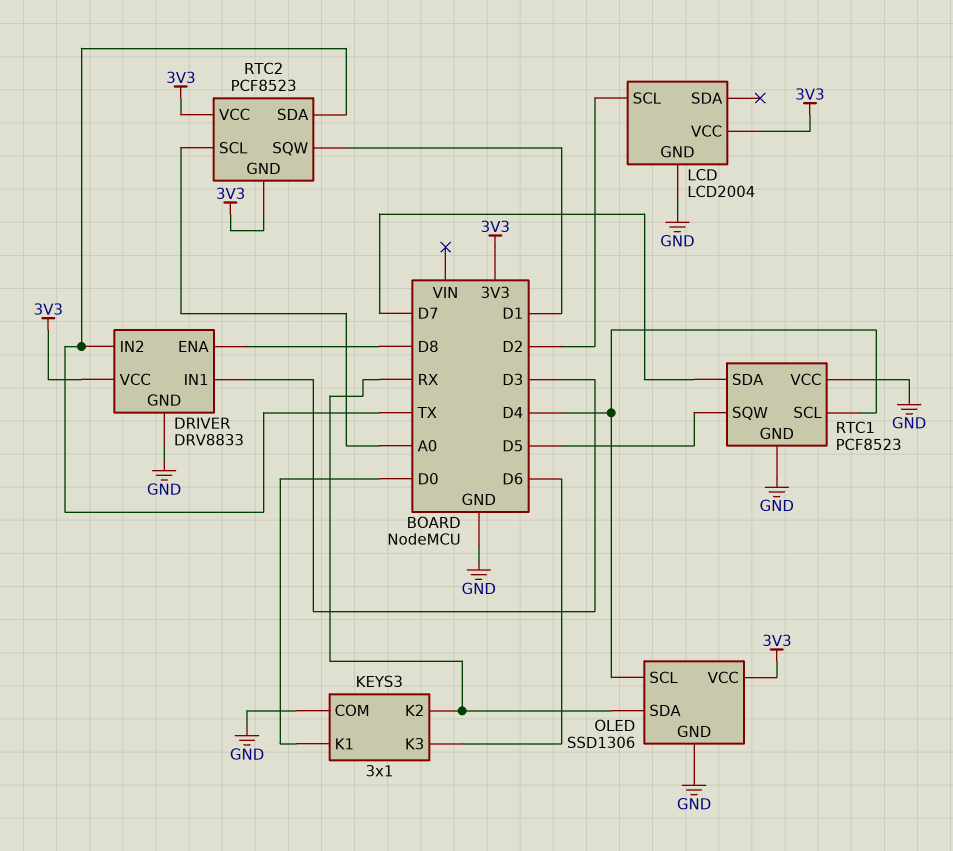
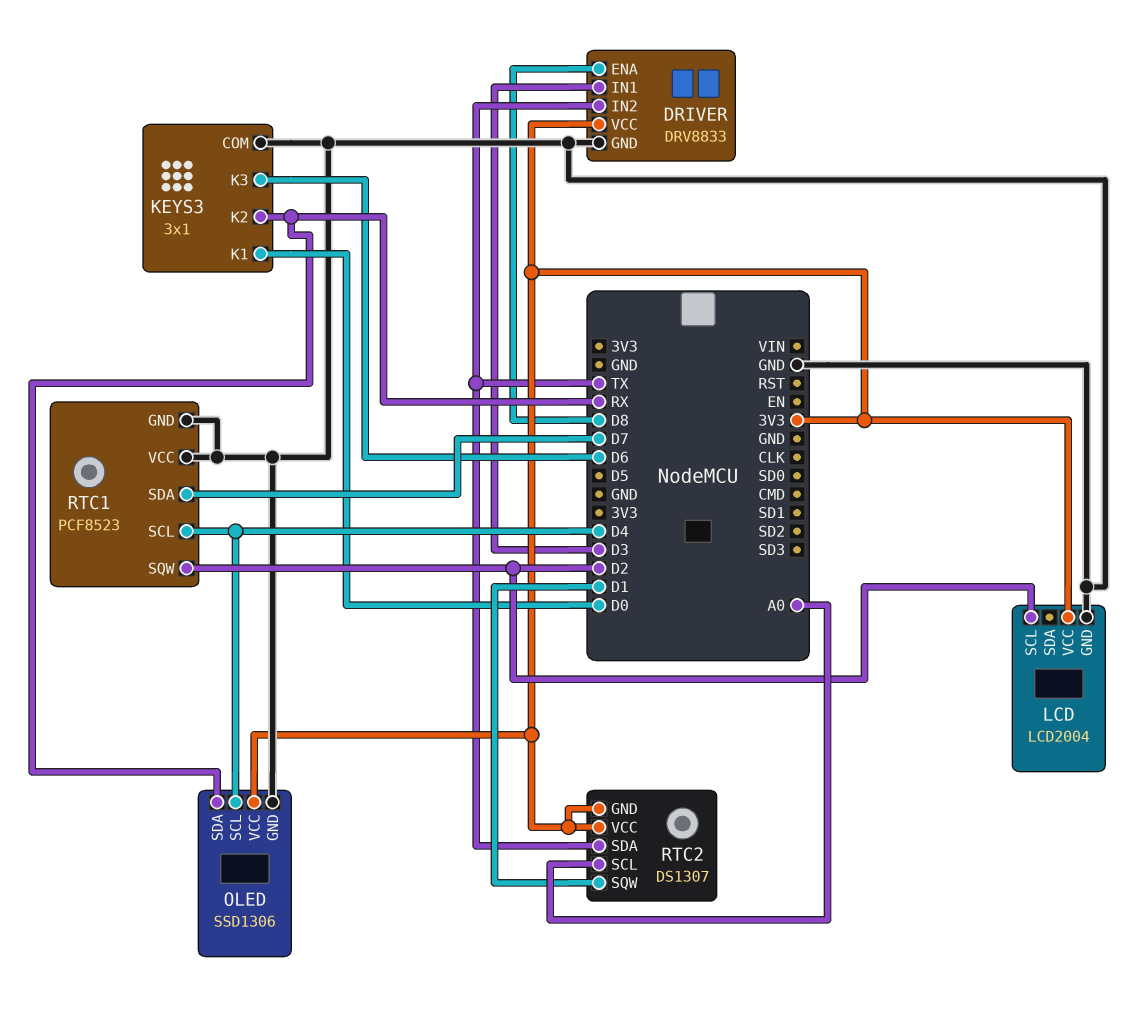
RTC1 pin SQW: D5 -> D2
RTC2: PCF8523 -> DS1307

